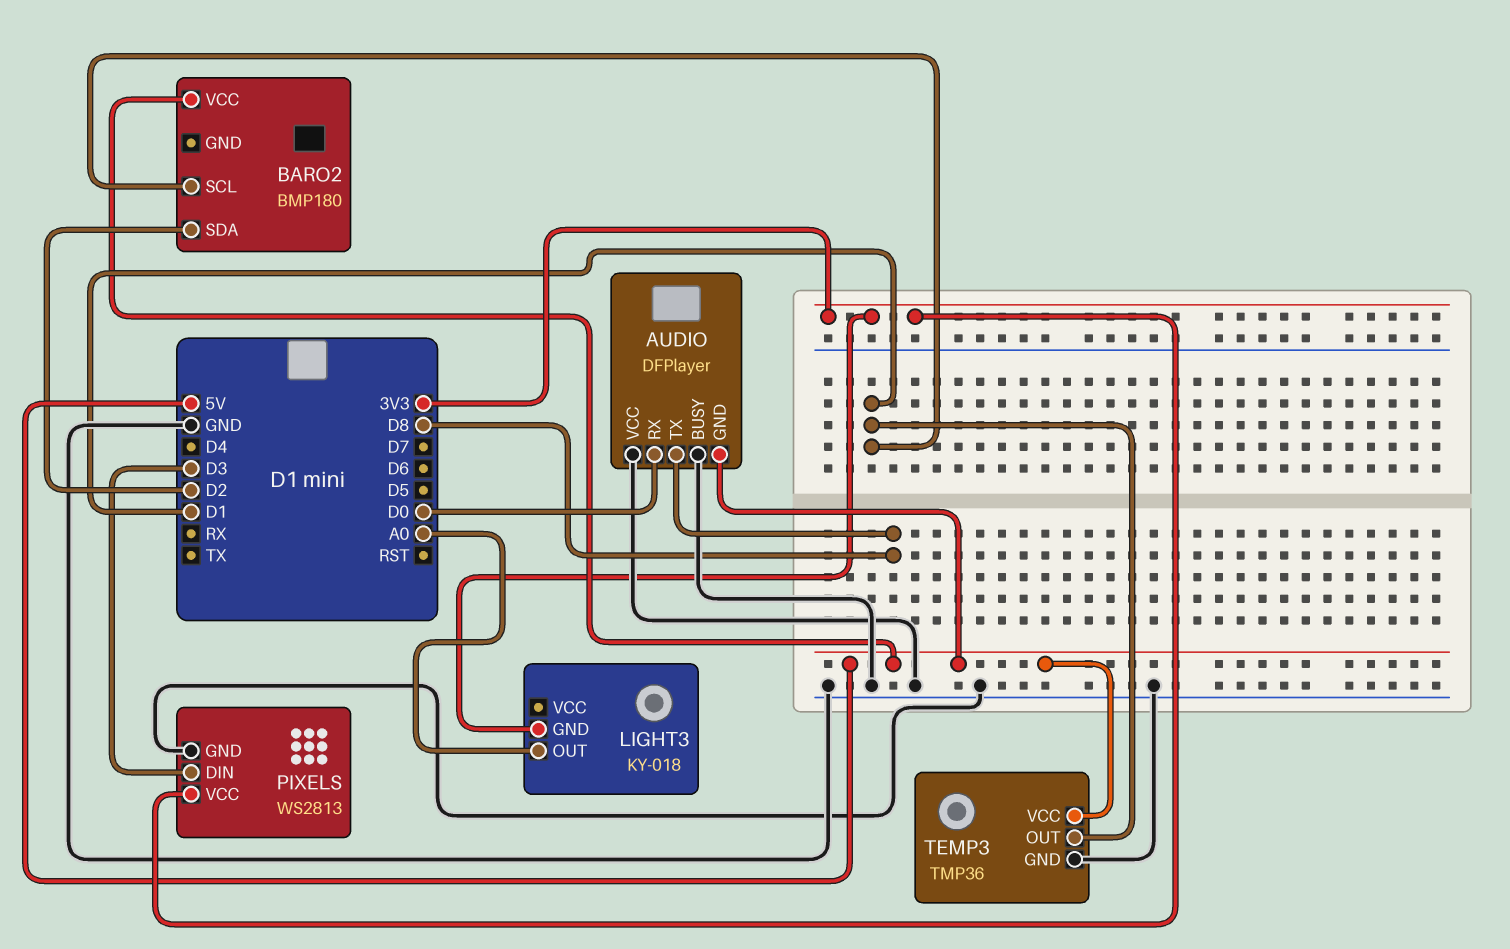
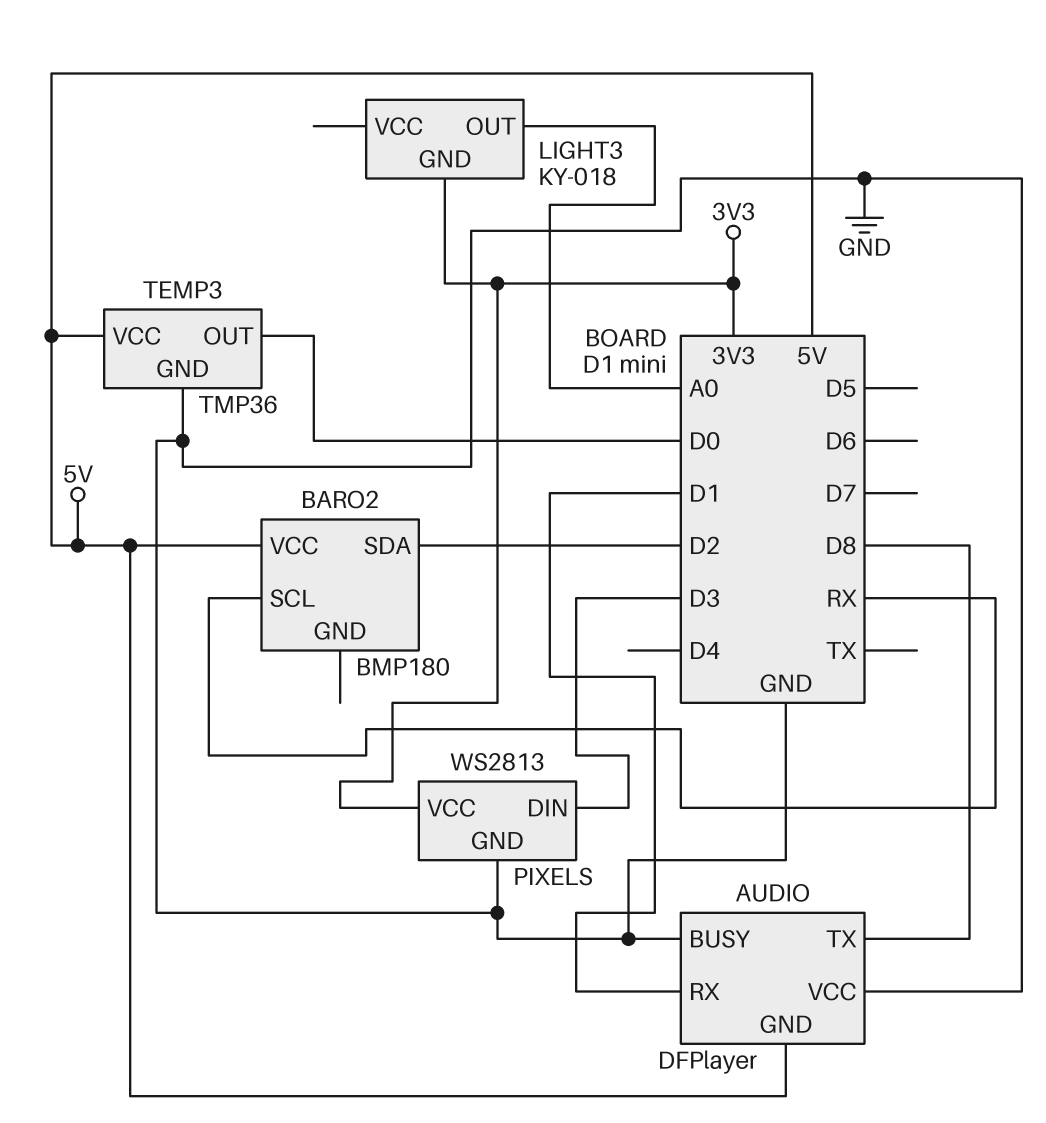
AUDIO pin RX: D0 -> D1
BARO2 pin SCL: D1 -> RX
TEMP3 pin OUT: D1 -> D0

